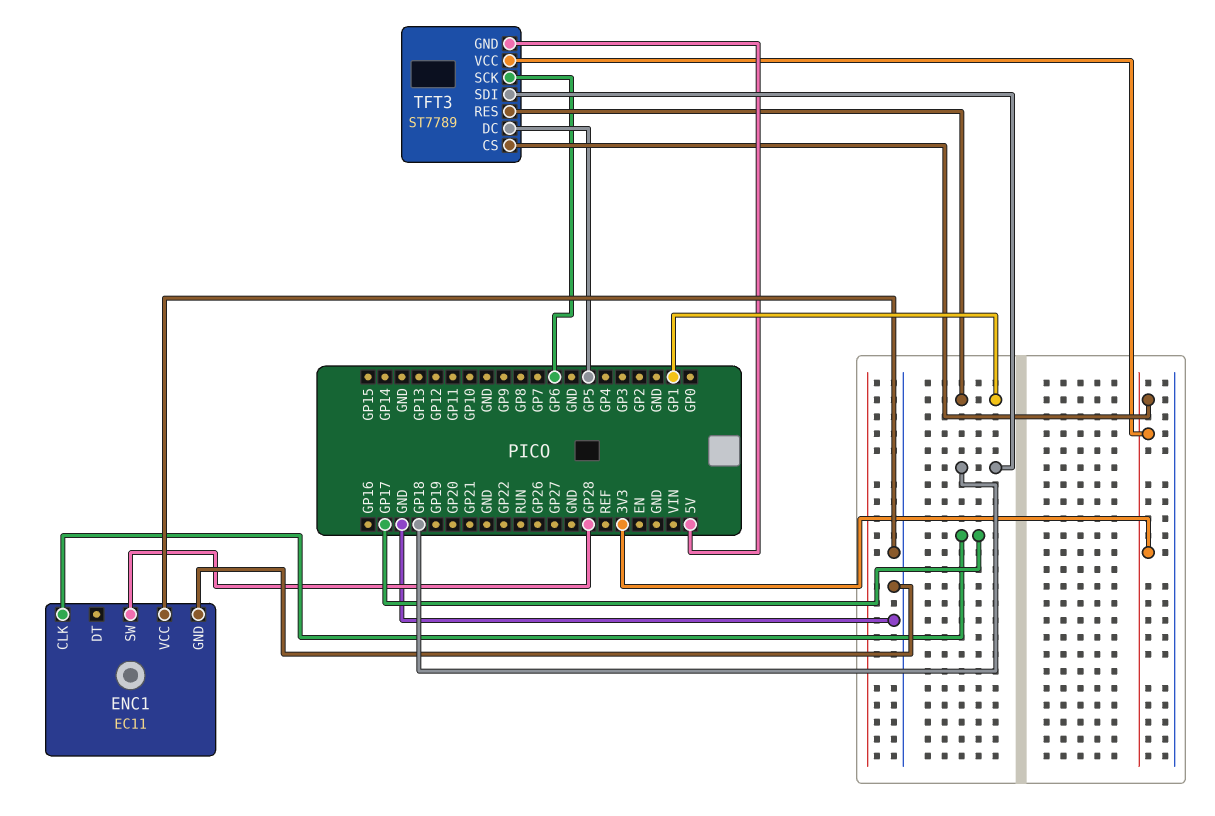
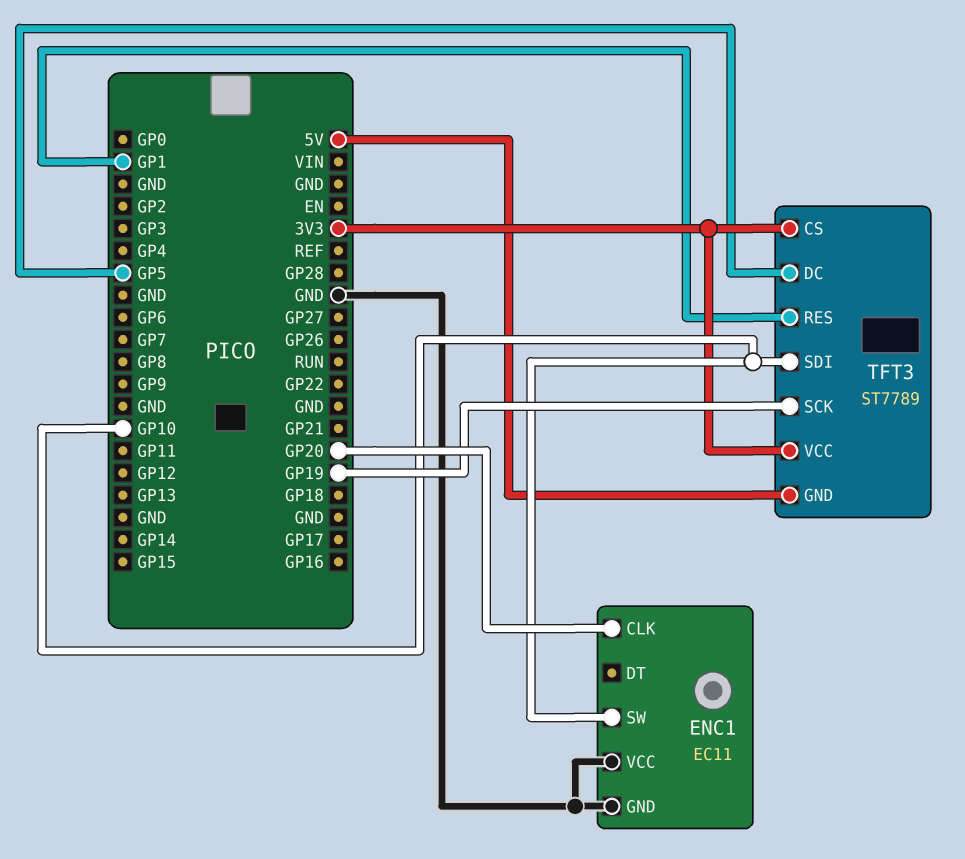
ENC1 pin CLK: GP17 -> GP20
ENC1 pin SW: GP28 -> GP10
TFT3 pin SCK: GP6 -> GP19
TFT3 pin SDI: GP18 -> GP10

